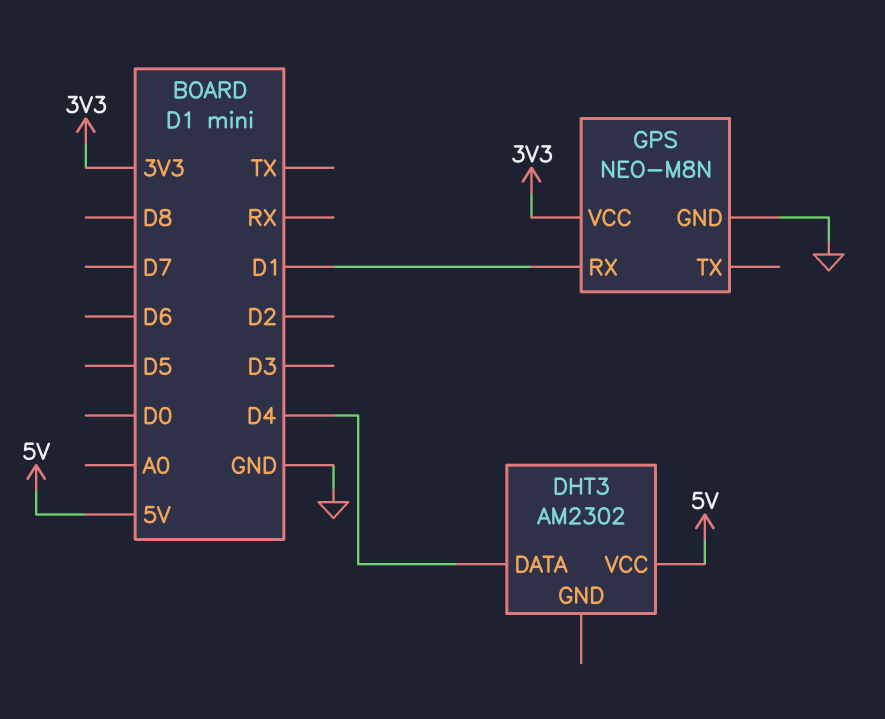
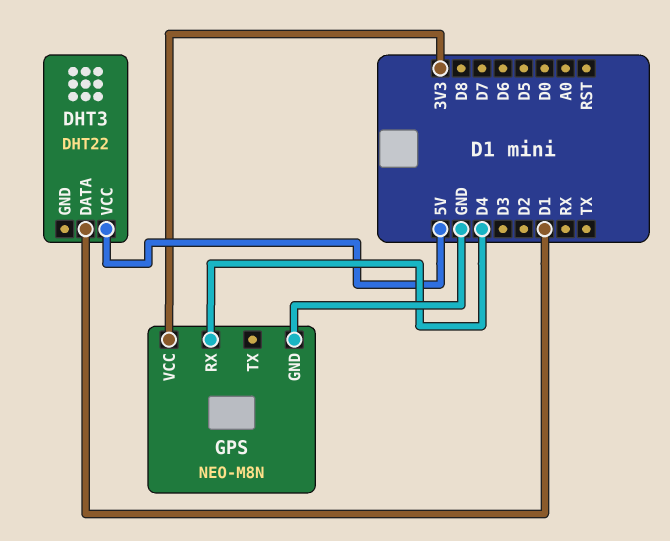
DHT3: AM2302 -> DHT22
DHT3 pin DATA: D4 -> D1
GPS pin RX: D1 -> D4

